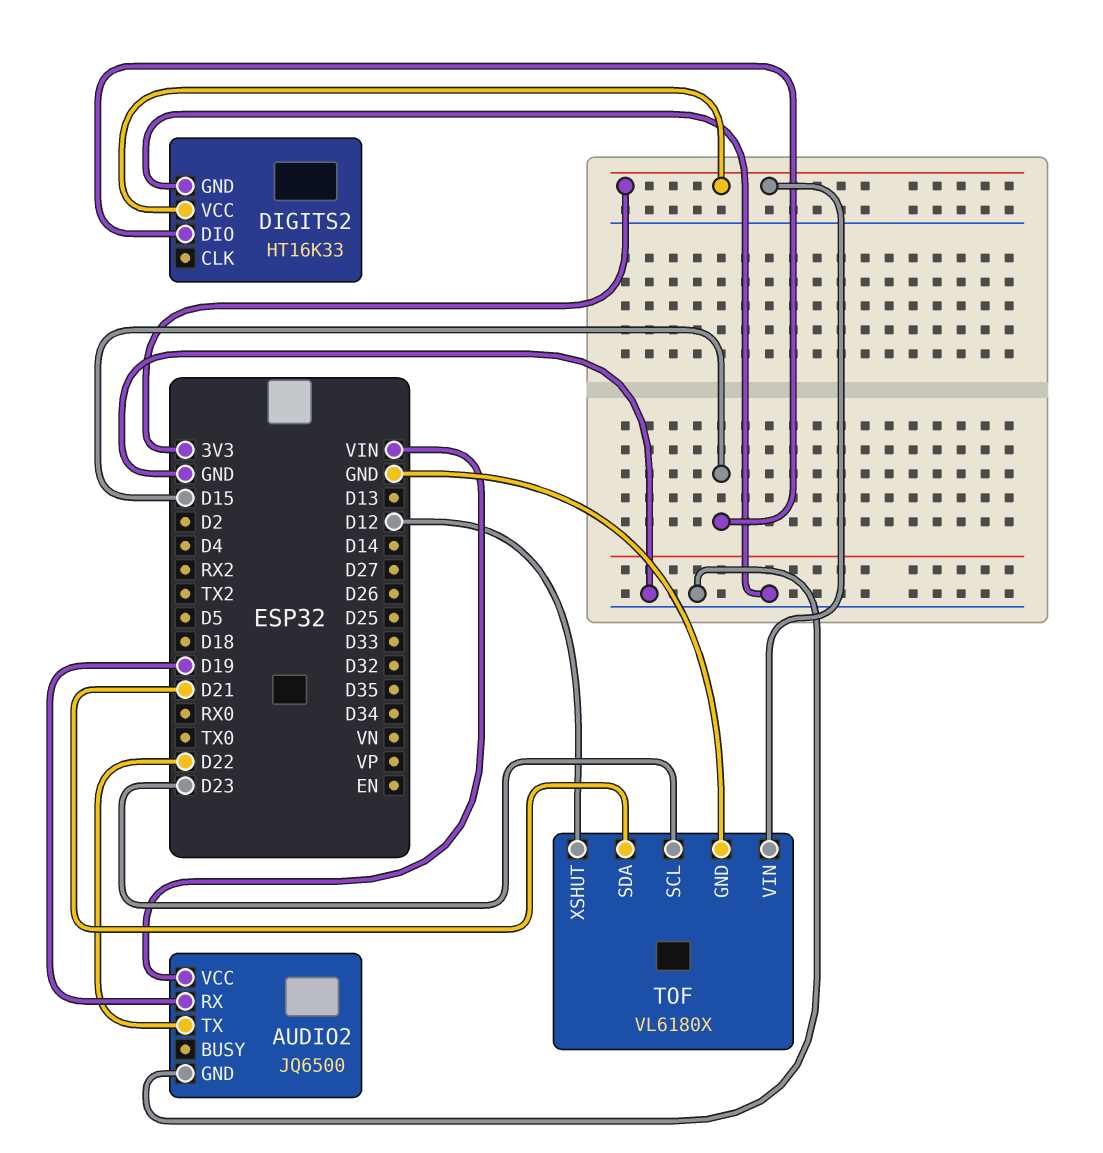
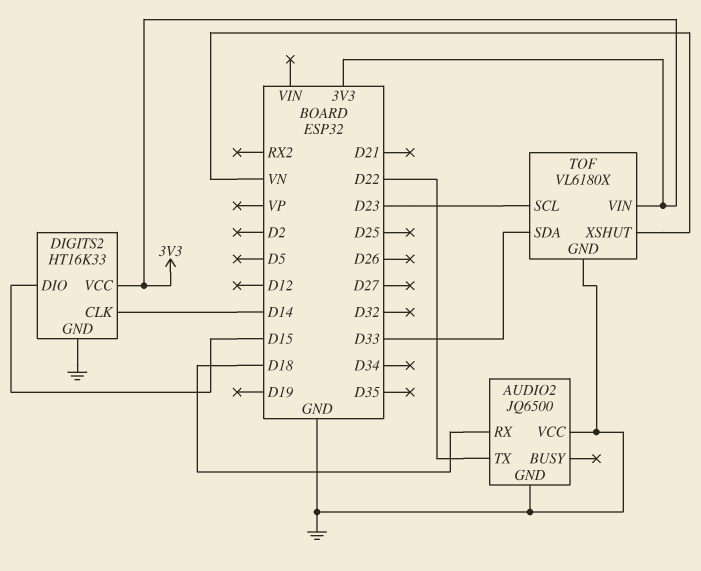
AUDIO2 pin RX: D19 -> D18
AUDIO2 pin VCC: VIN -> GND
DIGITS2 pin CLK: none -> D14
TOF pin SDA: D21 -> D33
TOF pin XSHUT: D12 -> VN

